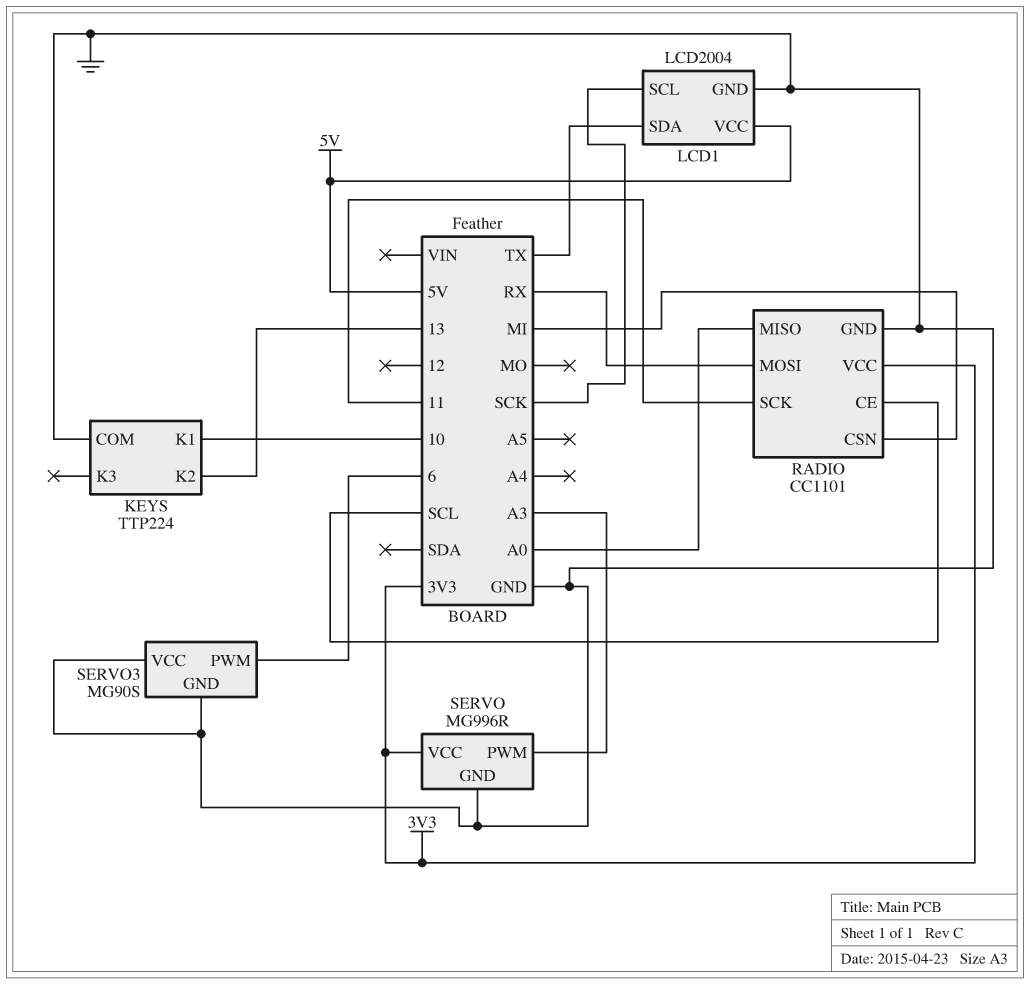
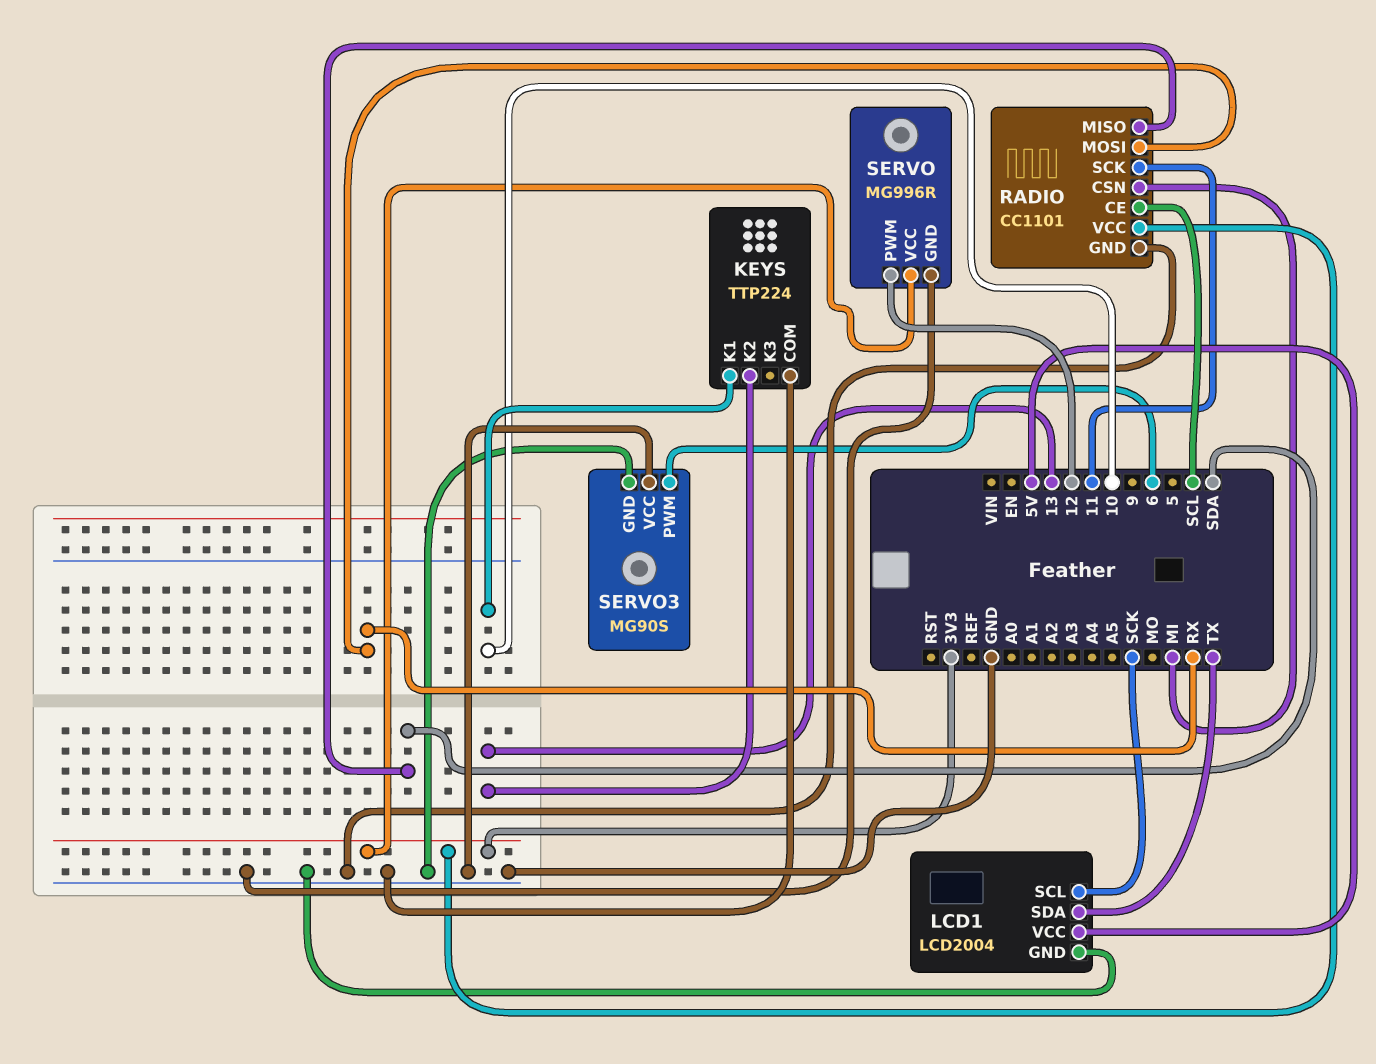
RADIO pin MISO: A0 -> SDA
SERVO pin PWM: A3 -> 12

